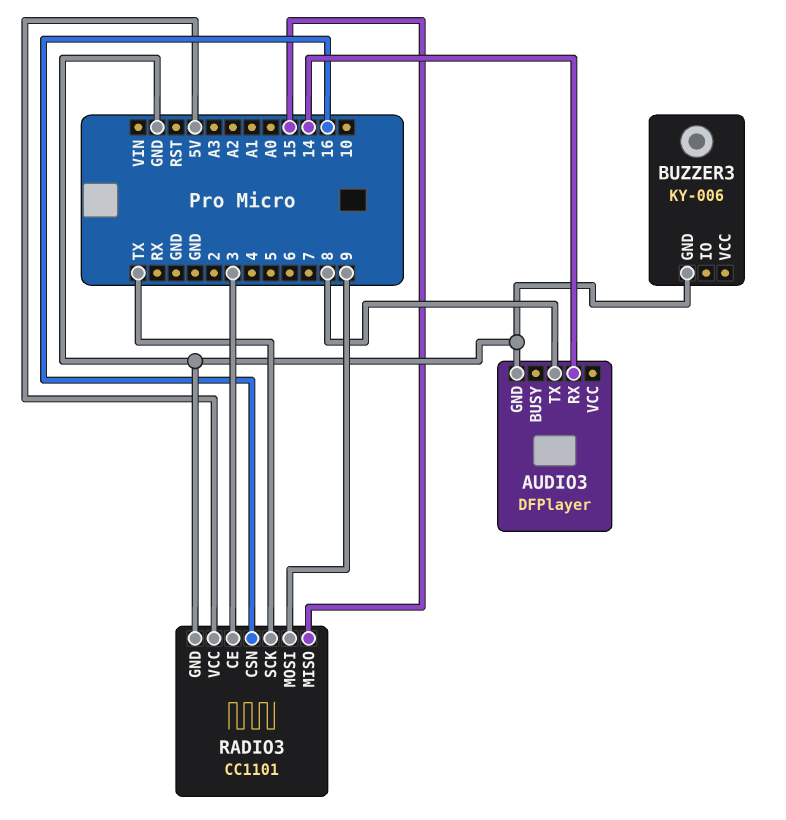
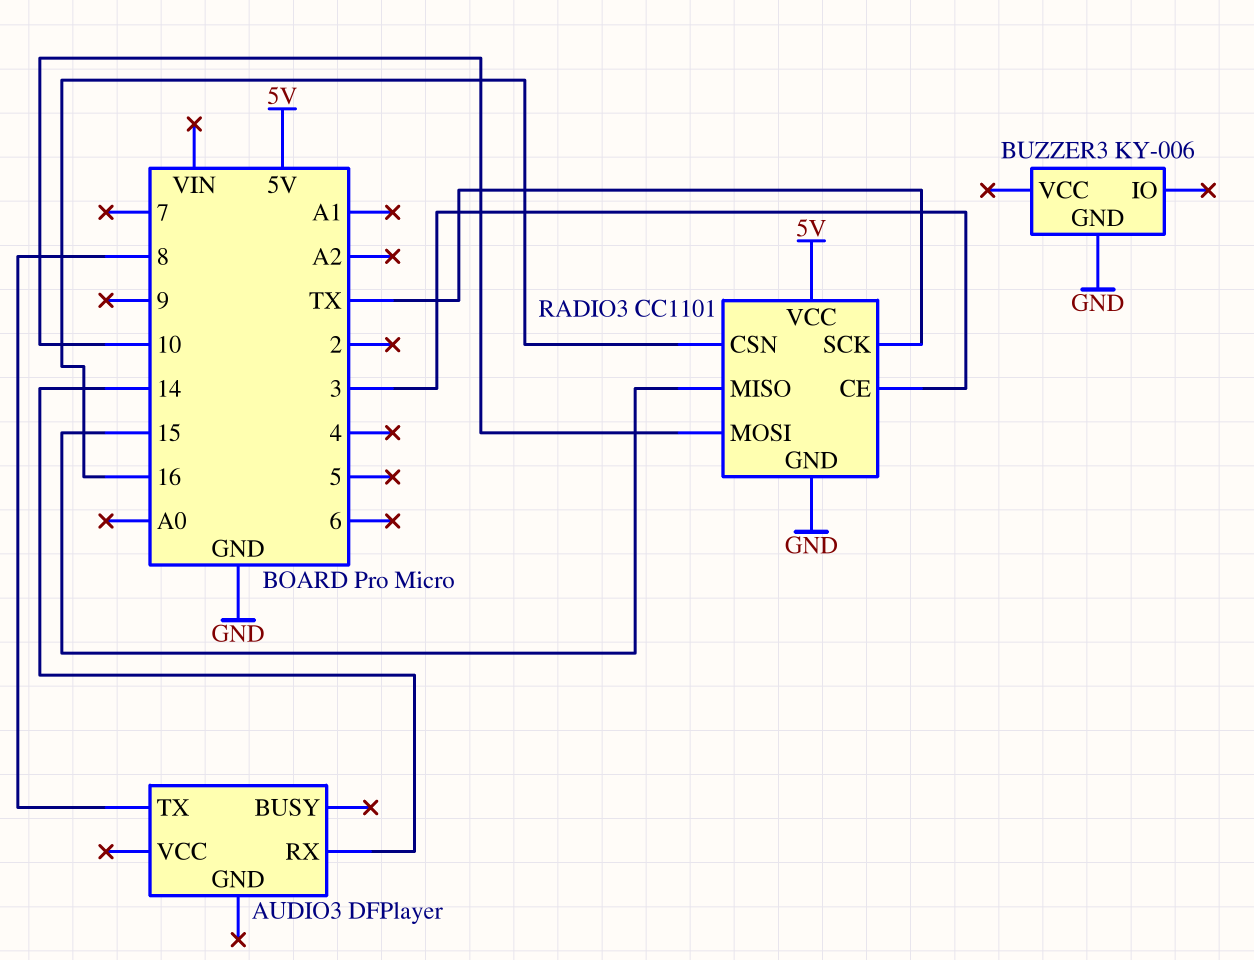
AUDIO3 pin GND: GND -> none
RADIO3 pin MOSI: 9 -> 10

